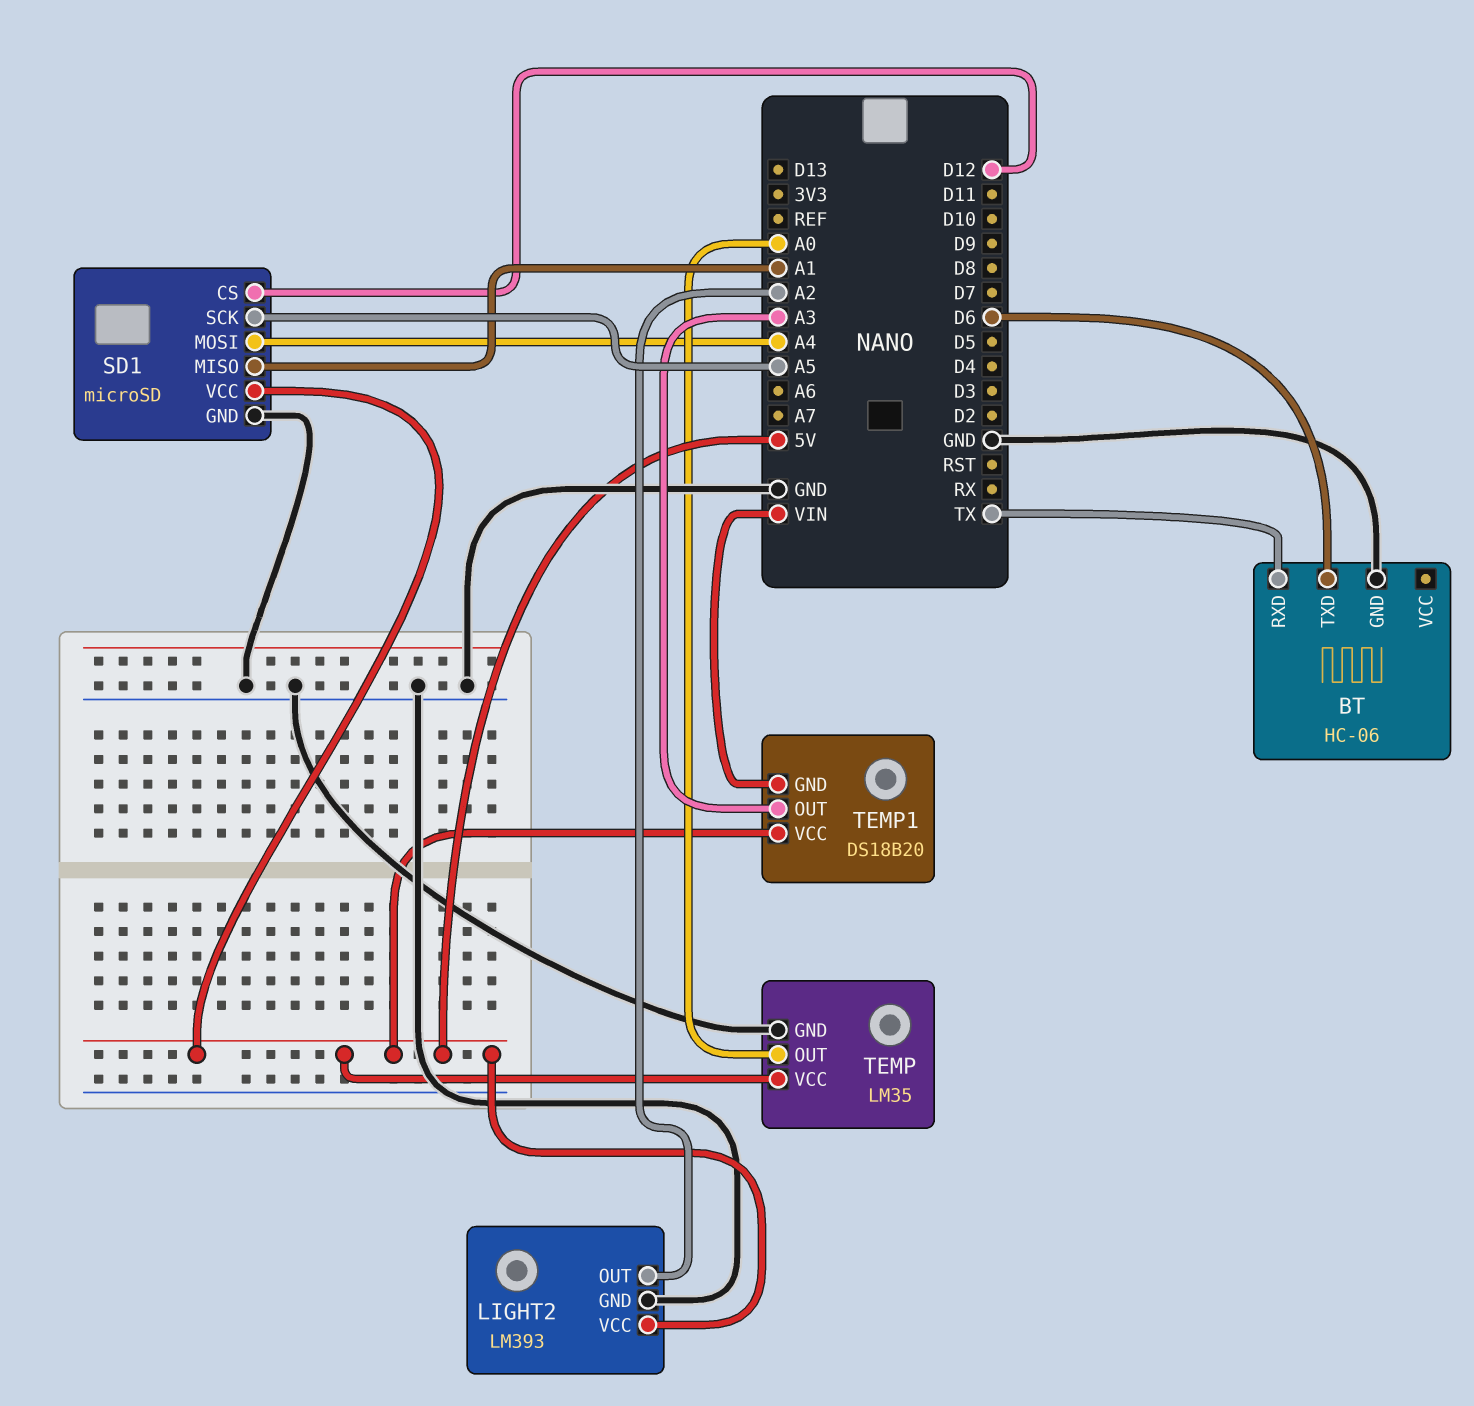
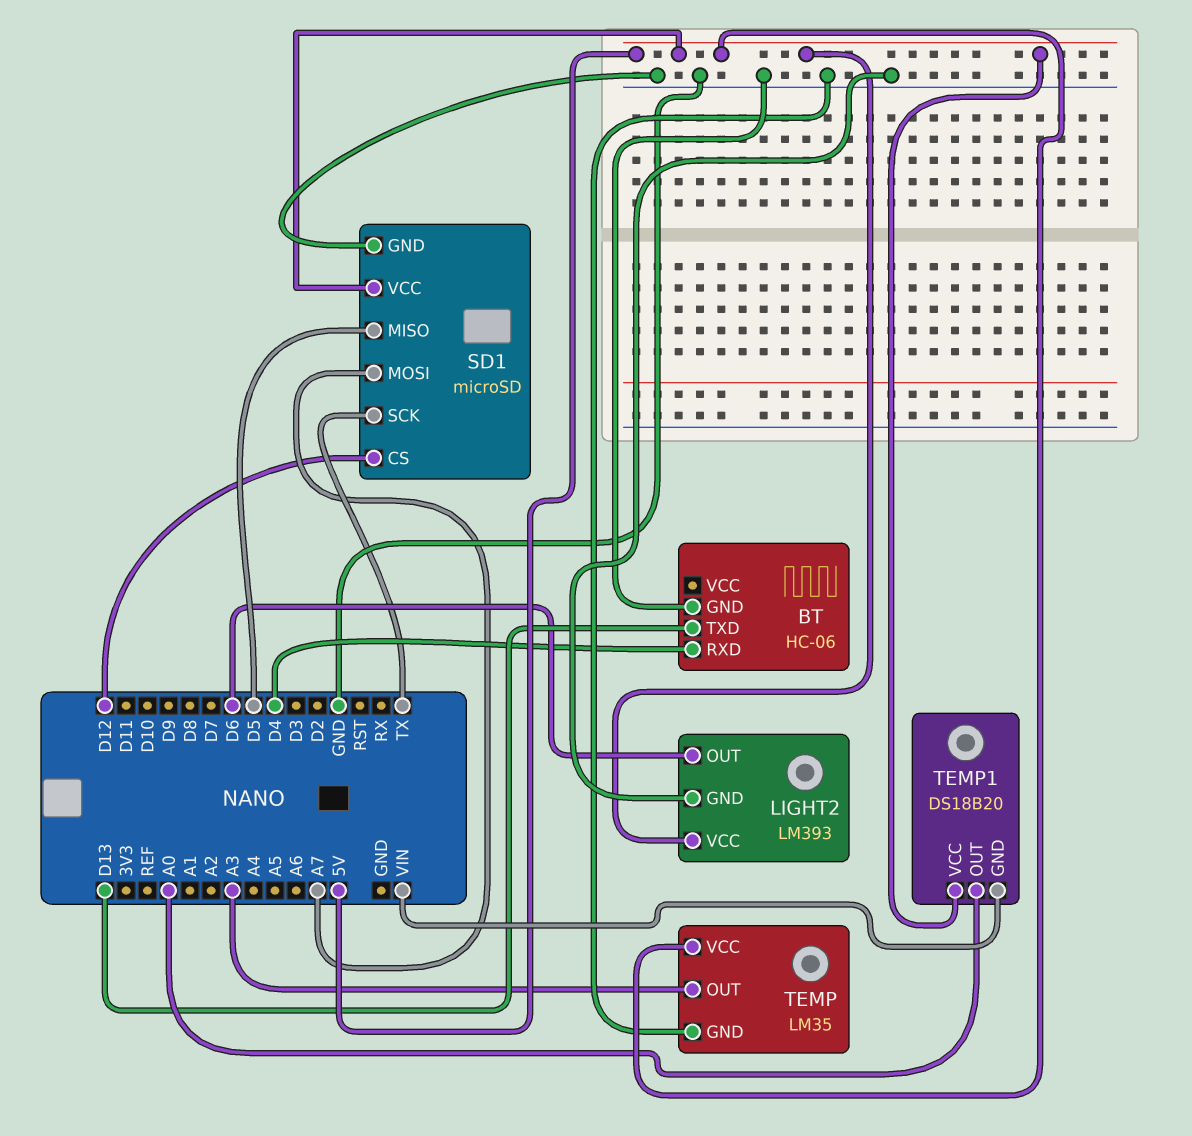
BT pin RXD: TX -> D4
BT pin TXD: D6 -> D13
LIGHT2 pin OUT: A2 -> D6
SD1 pin MISO: A1 -> D5
SD1 pin MOSI: A4 -> A7
SD1 pin SCK: A5 -> TX
TEMP pin OUT: A0 -> A3
TEMP1 pin OUT: A3 -> A0

